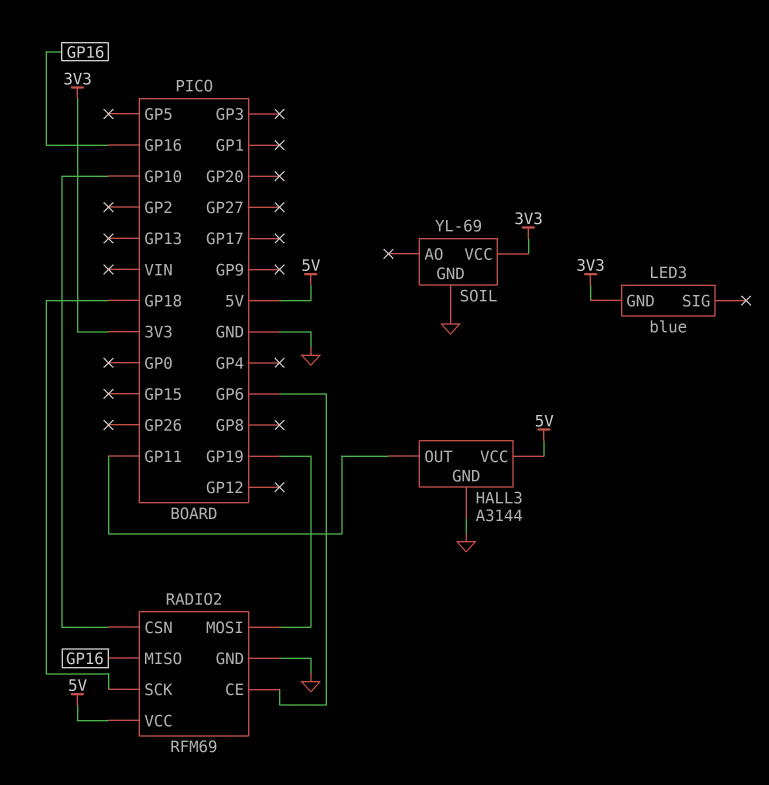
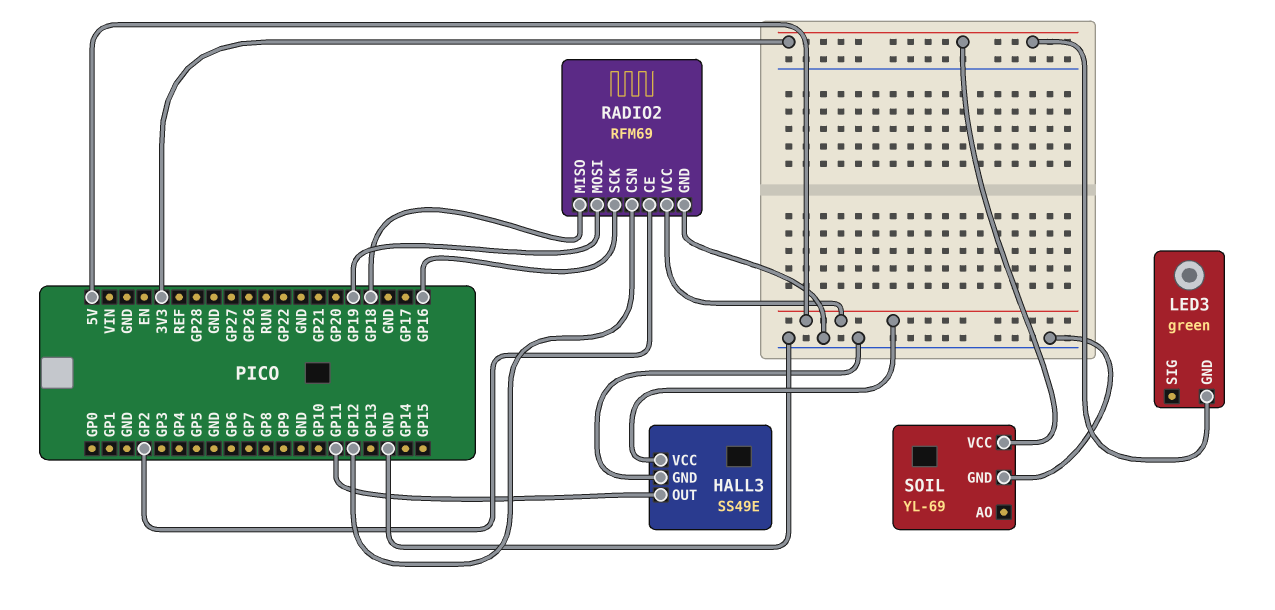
HALL3: A3144 -> SS49E
LED3: blue -> green
RADIO2 pin CE: GP6 -> GP2
RADIO2 pin CSN: GP10 -> GP12
RADIO2 pin MISO: GP16 -> GP18
RADIO2 pin SCK: GP18 -> GP16

